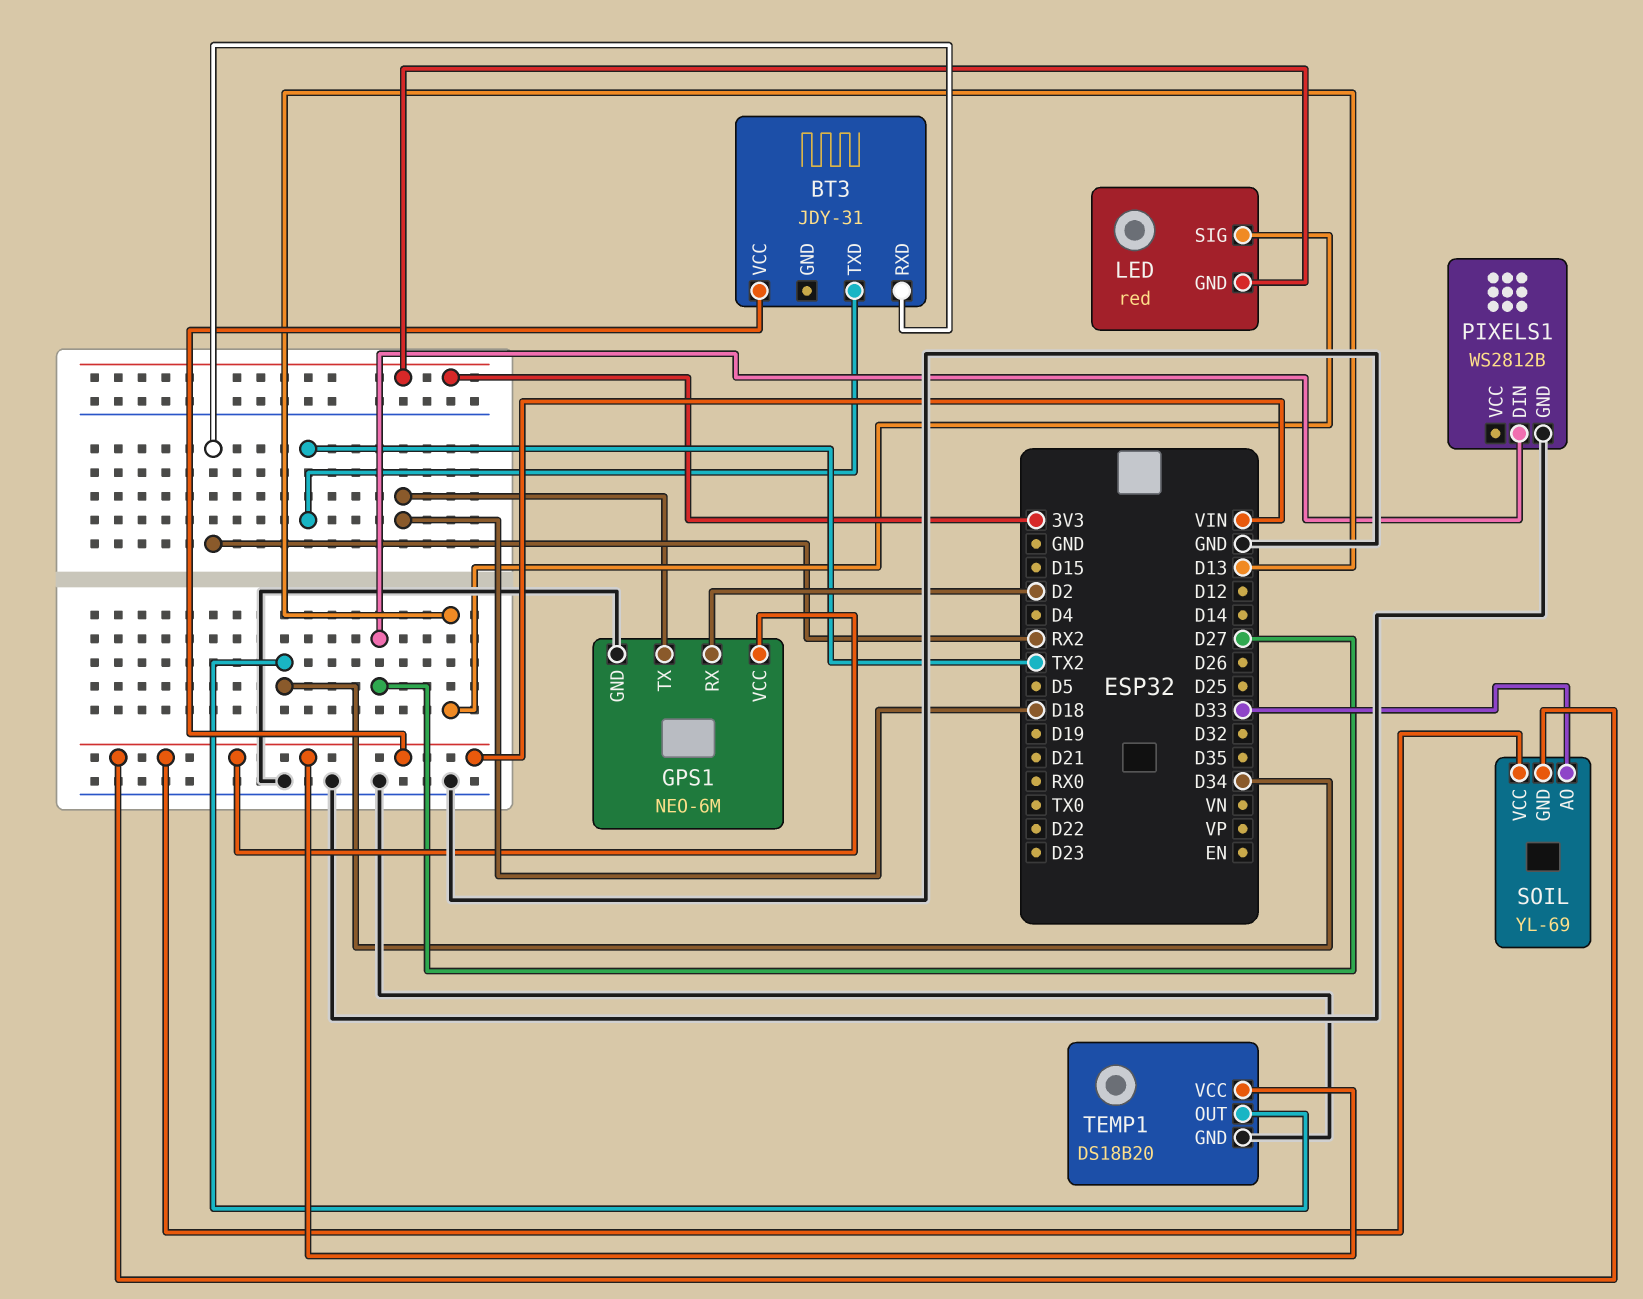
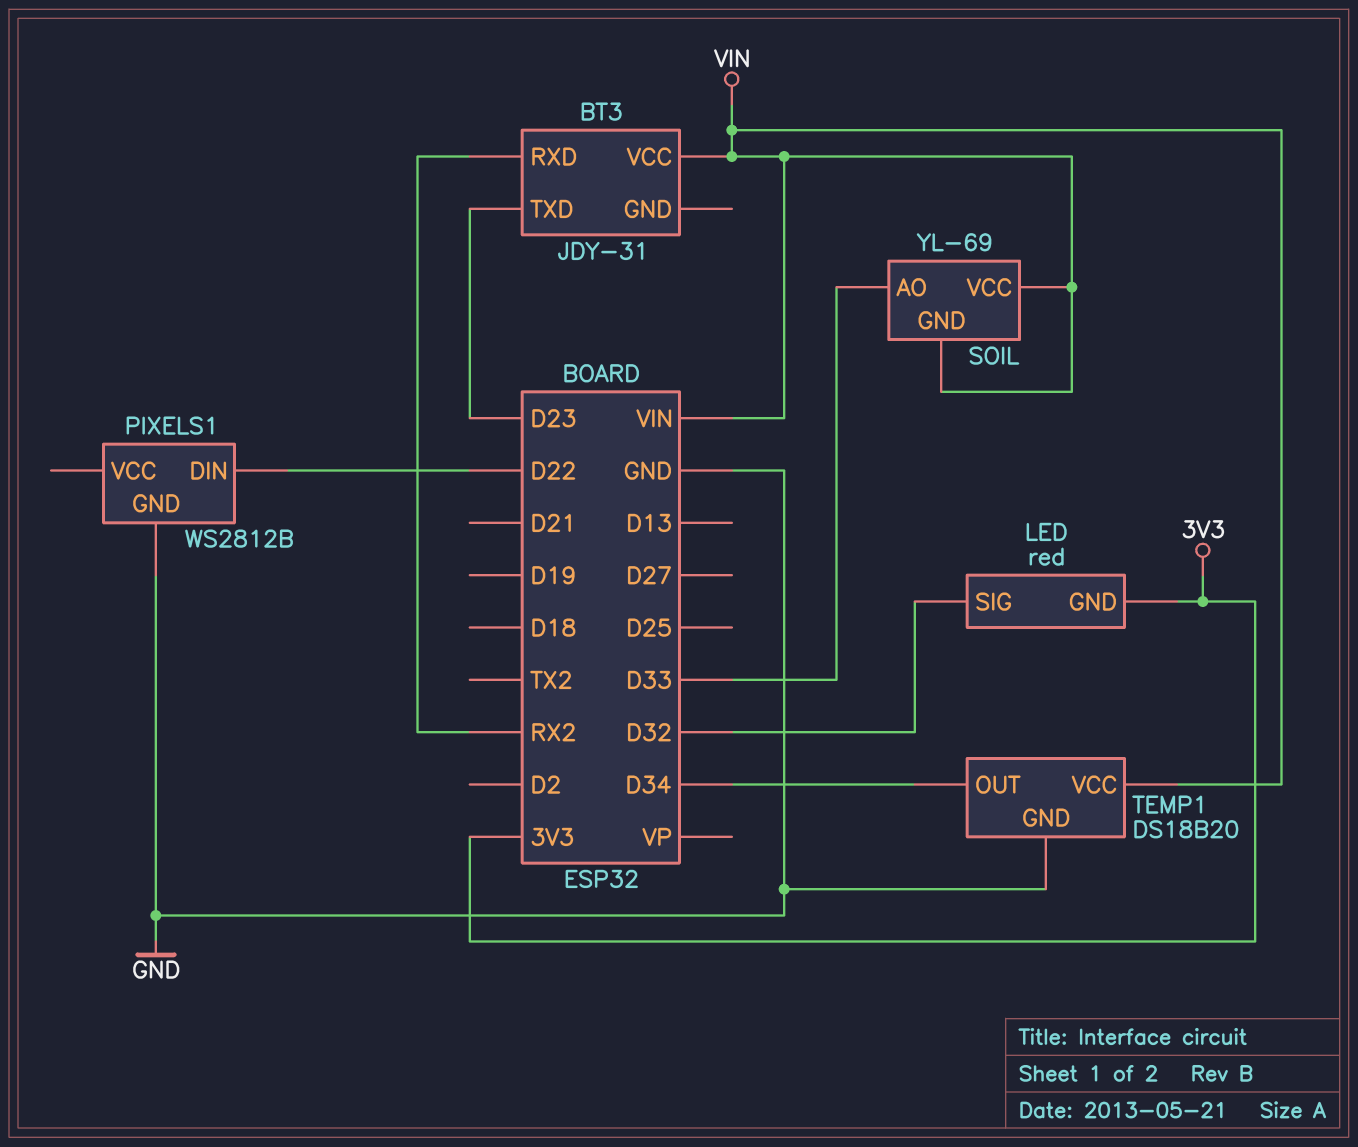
BT3 pin TXD: TX2 -> D23
GPS1: NEO-6M -> none
GPS1 pin GND: GND -> none
GPS1 pin RX: D2 -> none
GPS1 pin TX: D18 -> none
GPS1 pin VCC: VIN -> none
LED pin SIG: D13 -> D32
PIXELS1 pin DIN: D27 -> D22

